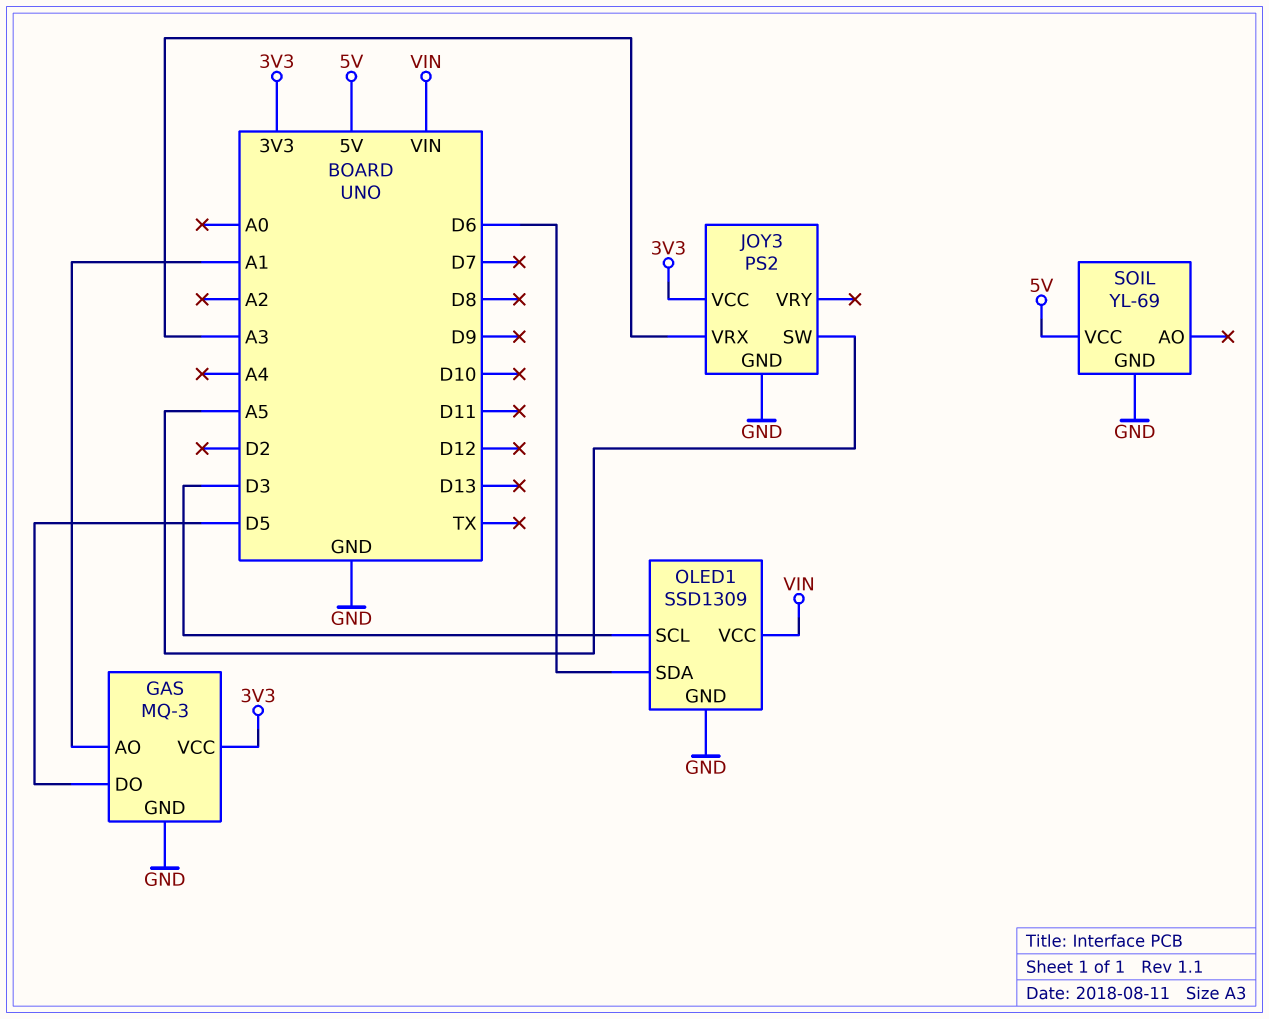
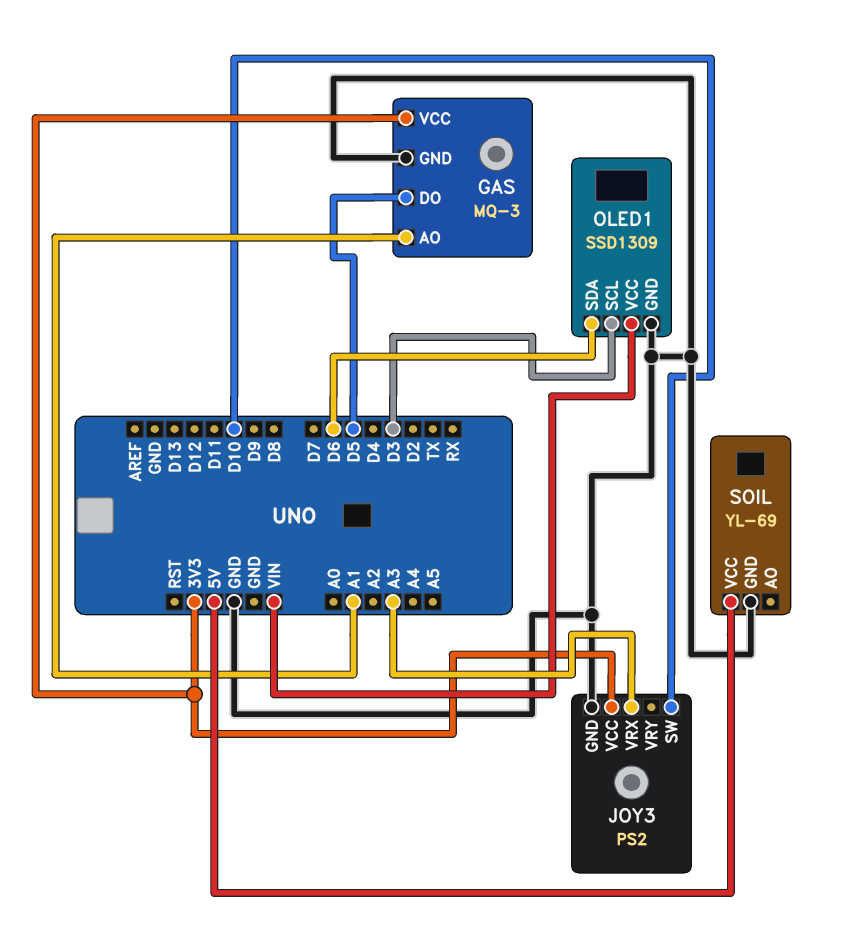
JOY3 pin SW: A5 -> D10

